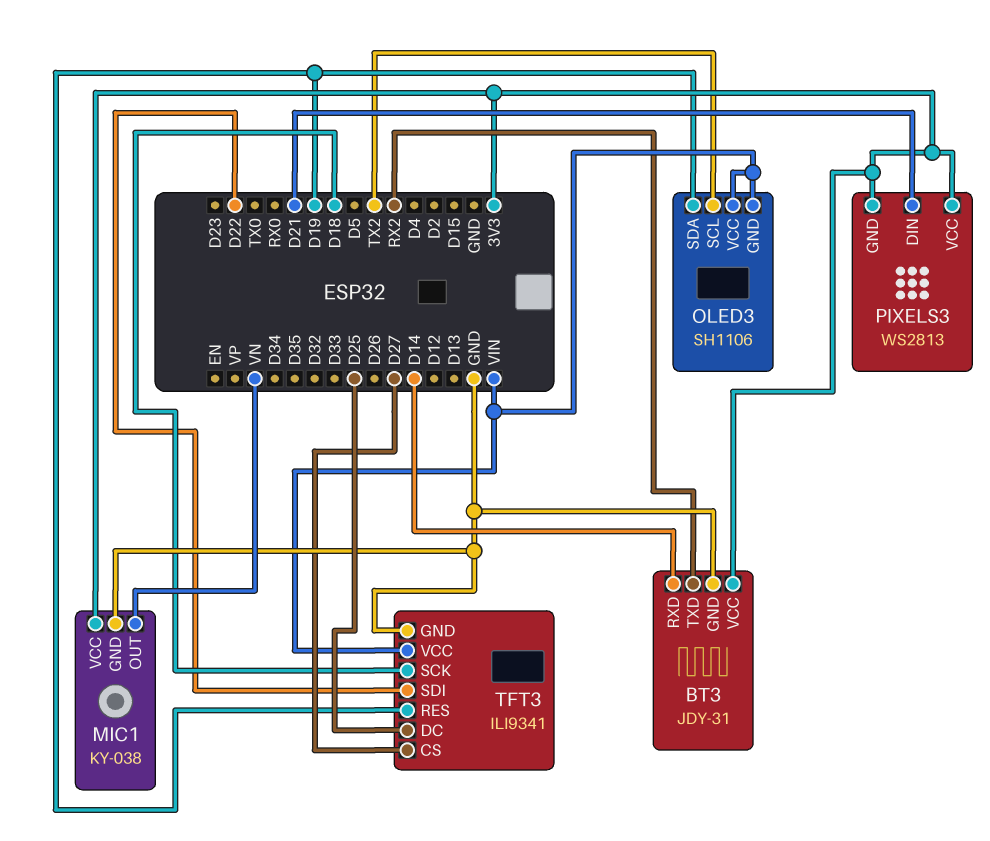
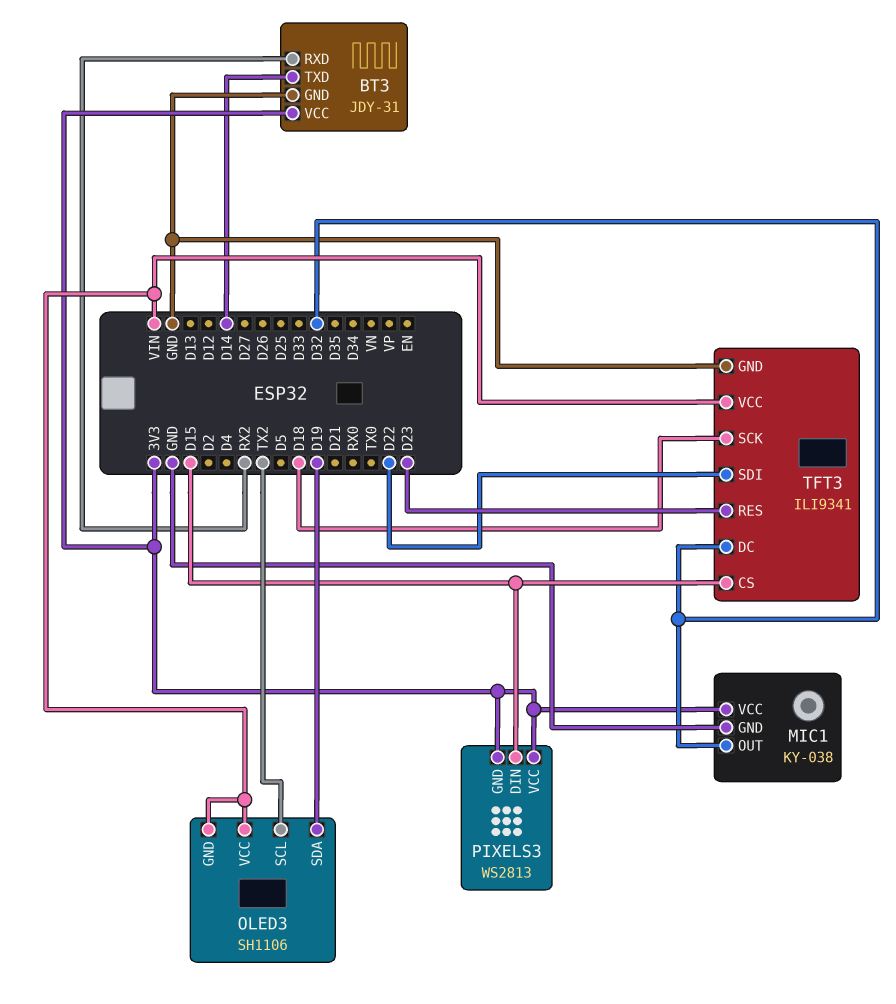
BT3 pin RXD: D14 -> RX2
BT3 pin TXD: RX2 -> D14
MIC1 pin OUT: VN -> D32
PIXELS3 pin DIN: D21 -> D15
TFT3 pin CS: D27 -> D15
TFT3 pin DC: D25 -> D32
TFT3 pin RES: D19 -> D23

